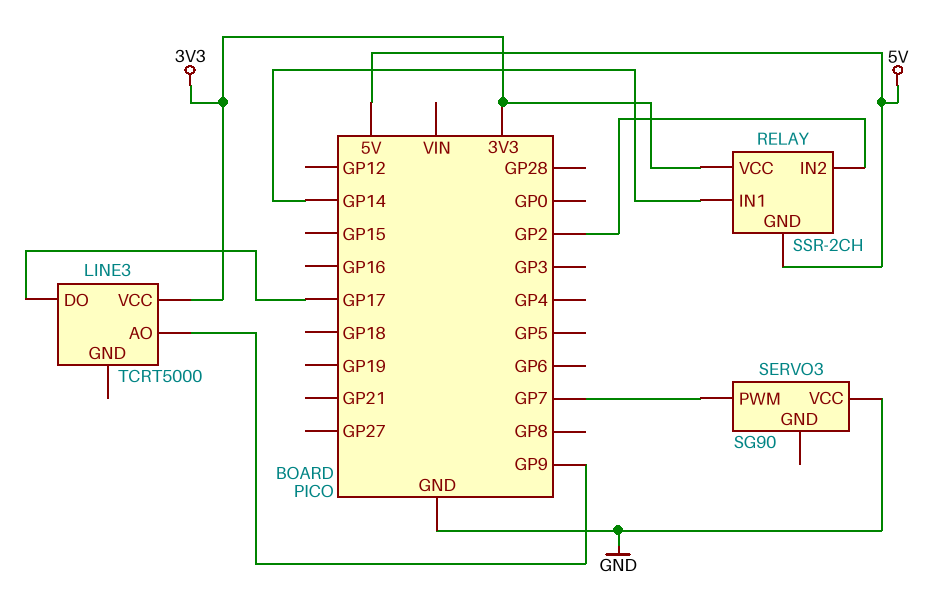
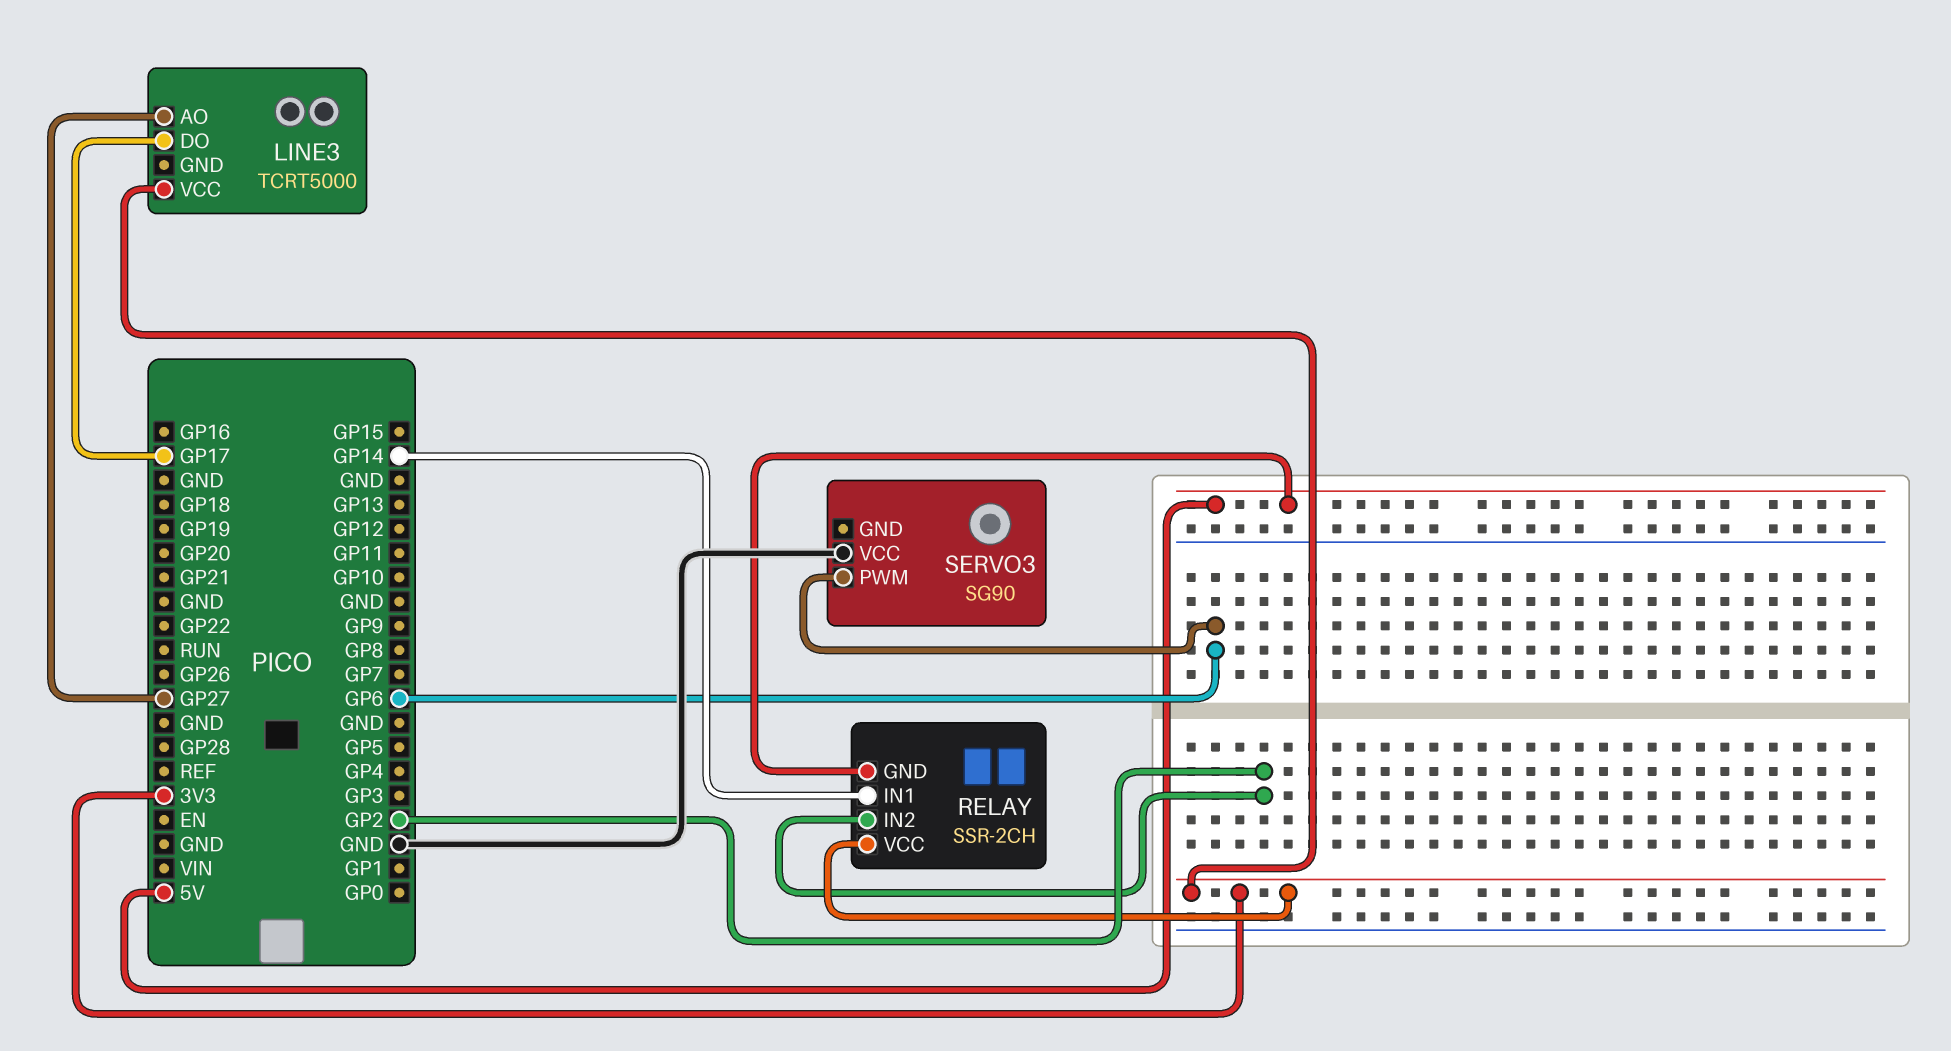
LINE3 pin AO: GP9 -> GP27
SERVO3 pin PWM: GP7 -> GP6

